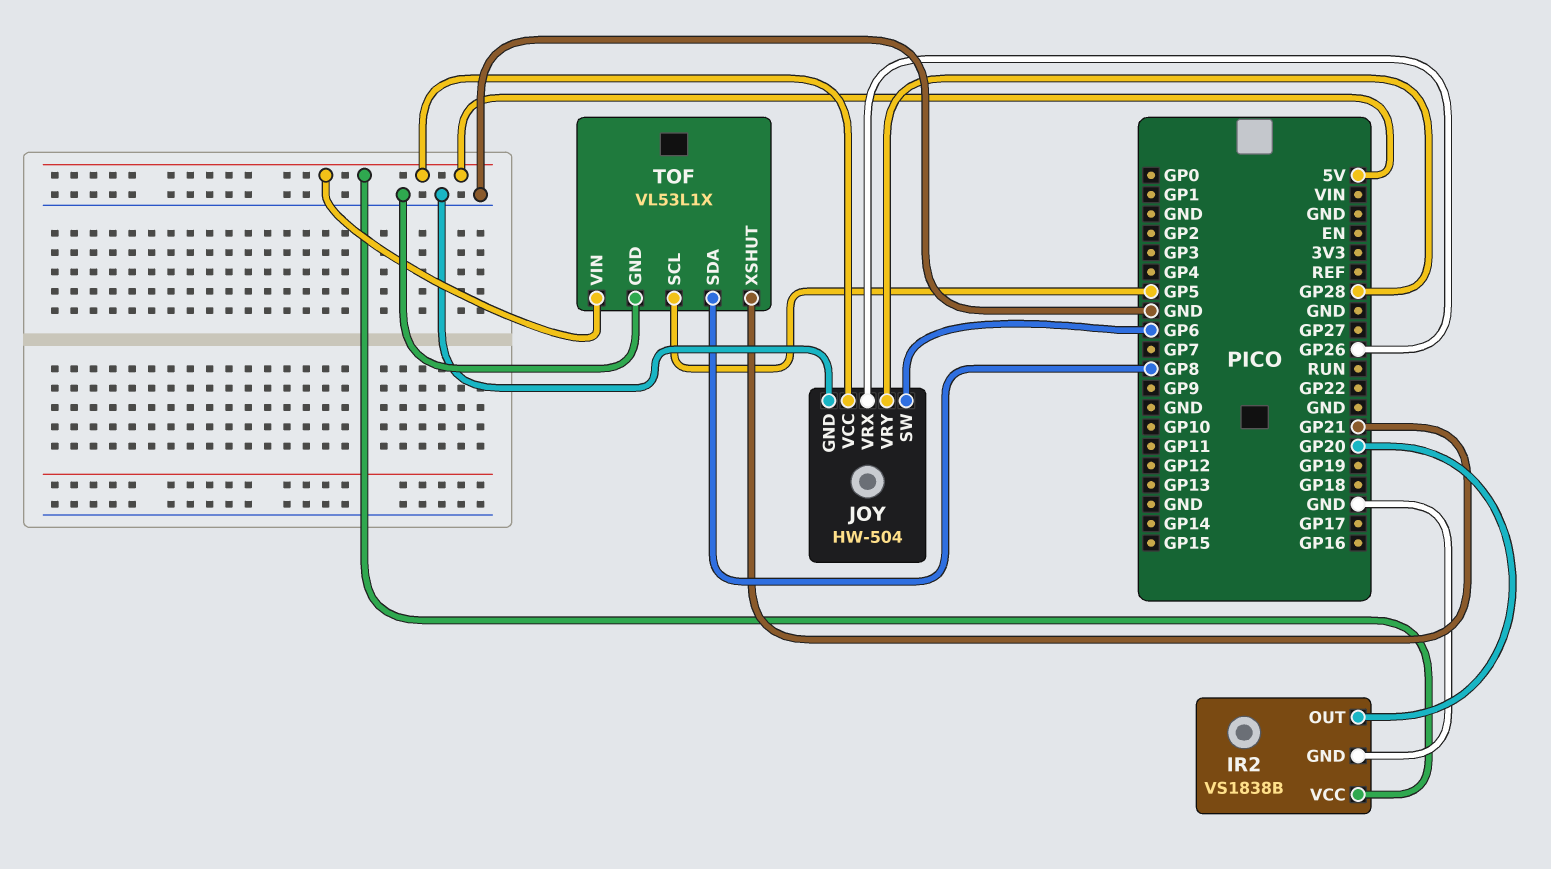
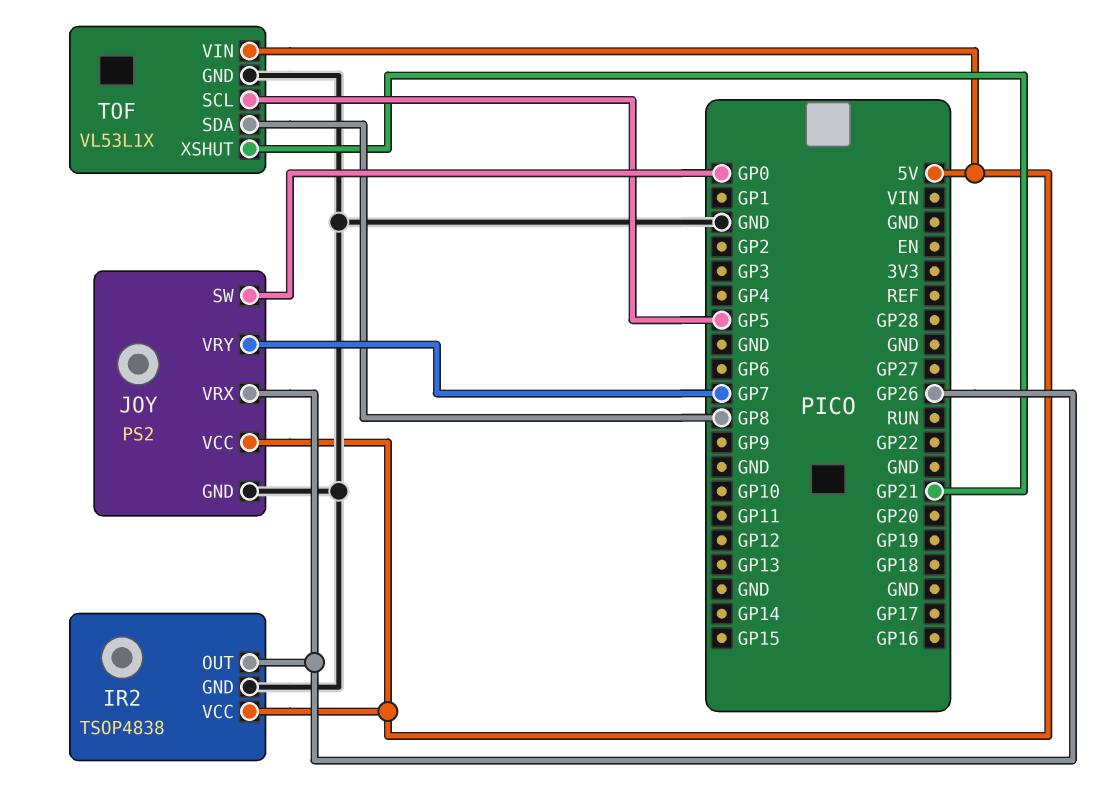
IR2: VS1838B -> TSOP4838
IR2 pin OUT: GP20 -> GP26
JOY: HW-504 -> PS2
JOY pin SW: GP6 -> GP0
JOY pin VRY: GP28 -> GP7

